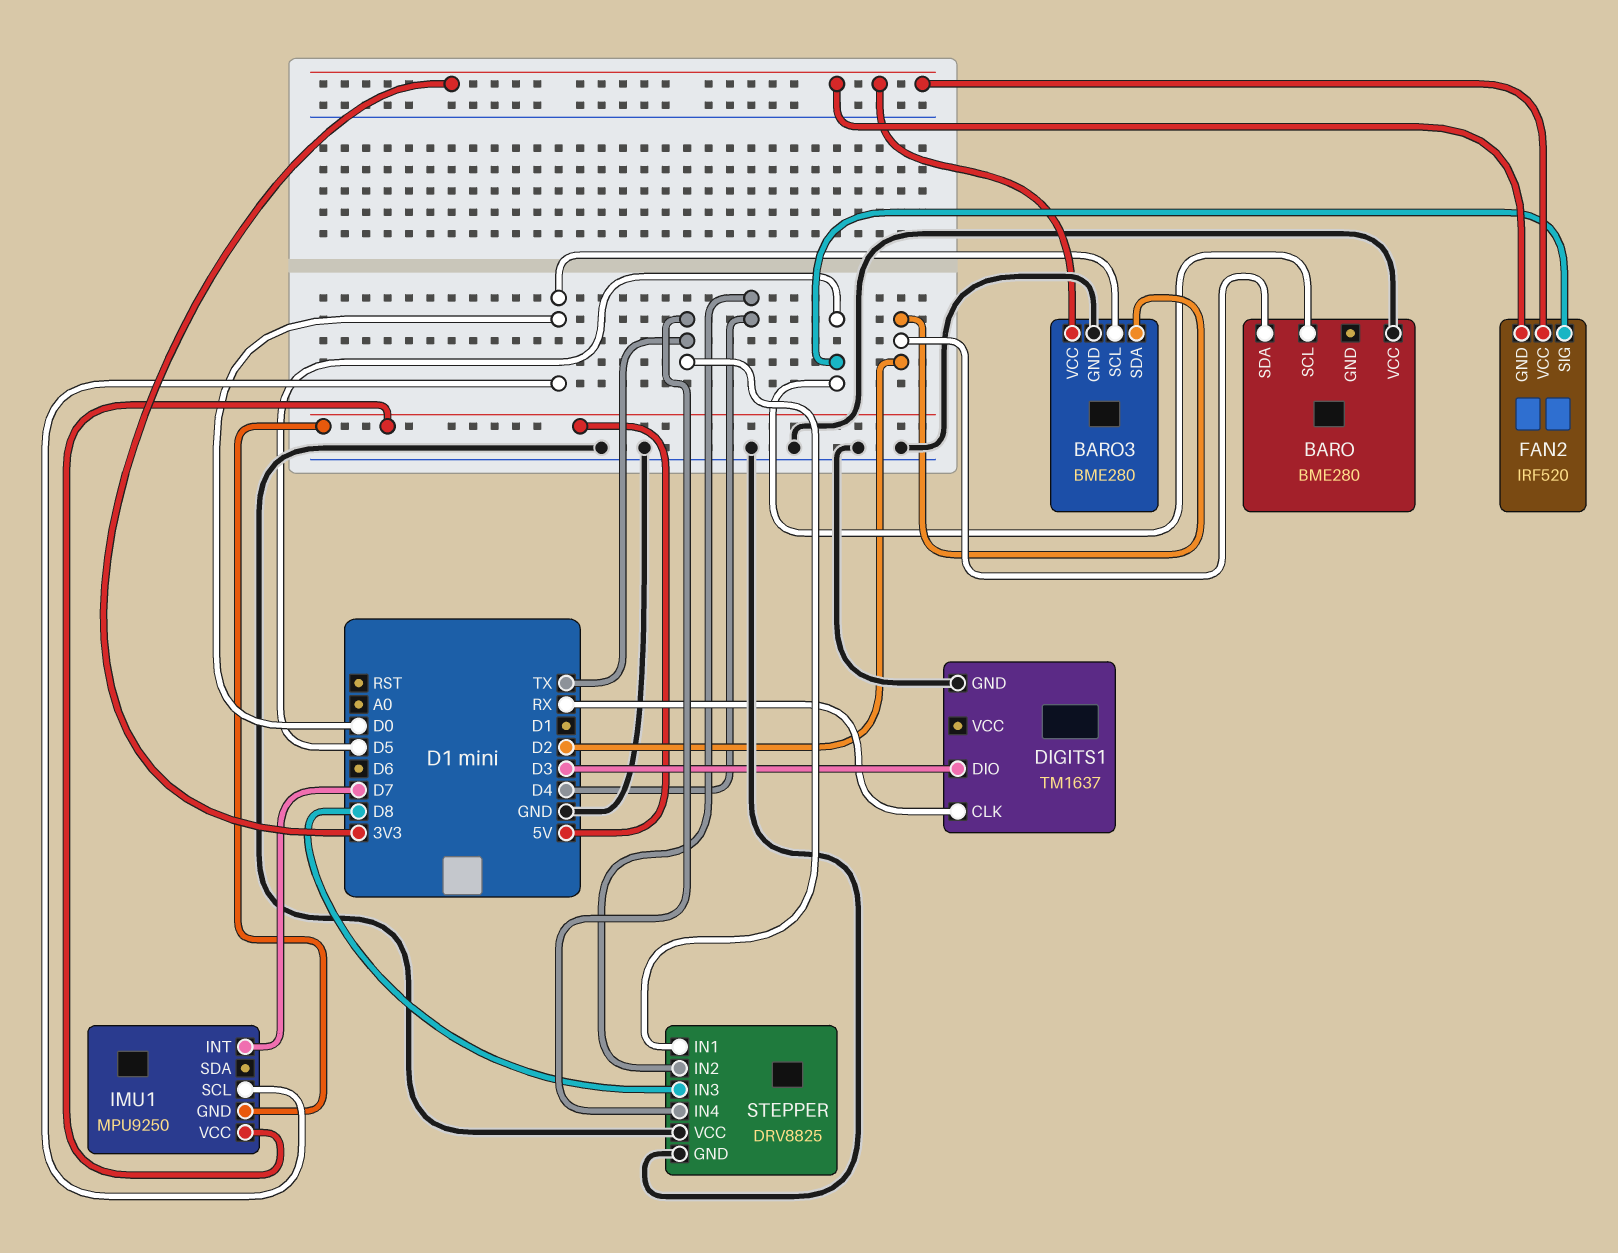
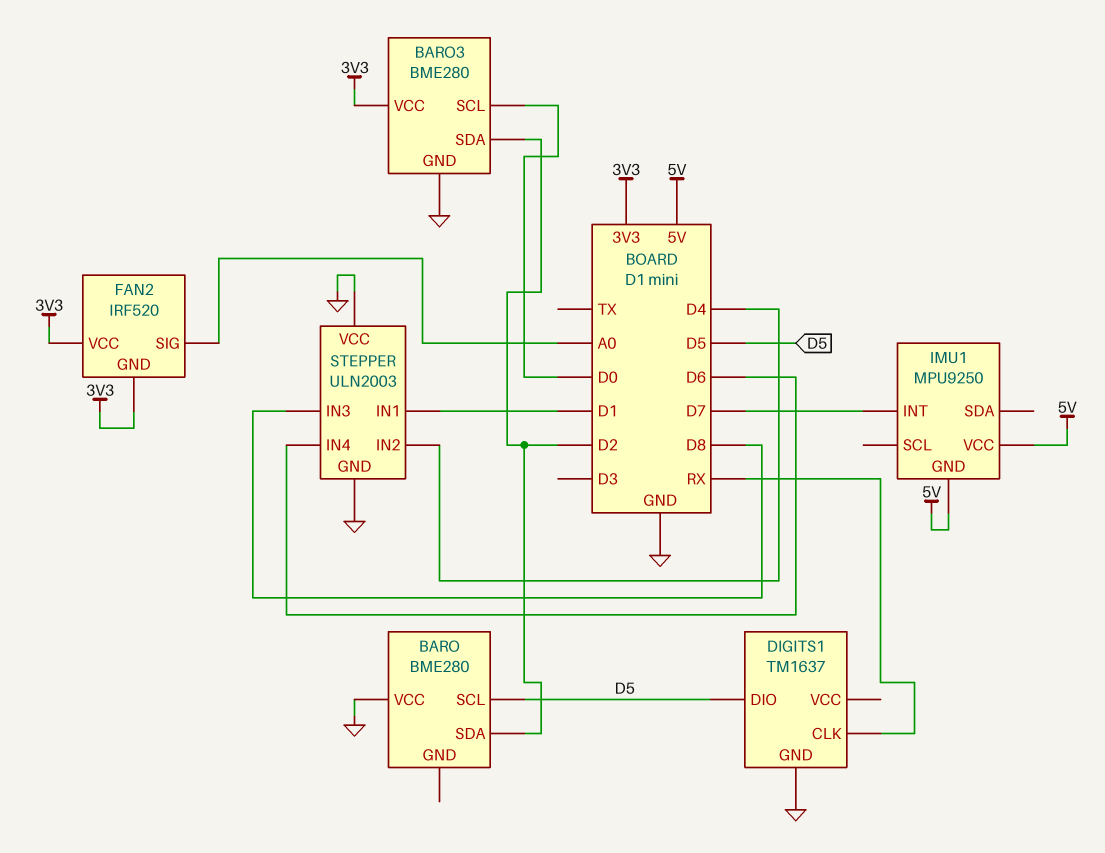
DIGITS1 pin DIO: D3 -> D5
FAN2 pin SIG: D5 -> A0
IMU1 pin SCL: D0 -> none
STEPPER: DRV8825 -> ULN2003
STEPPER pin IN1: TX -> D1
STEPPER pin IN4: TX -> D6

